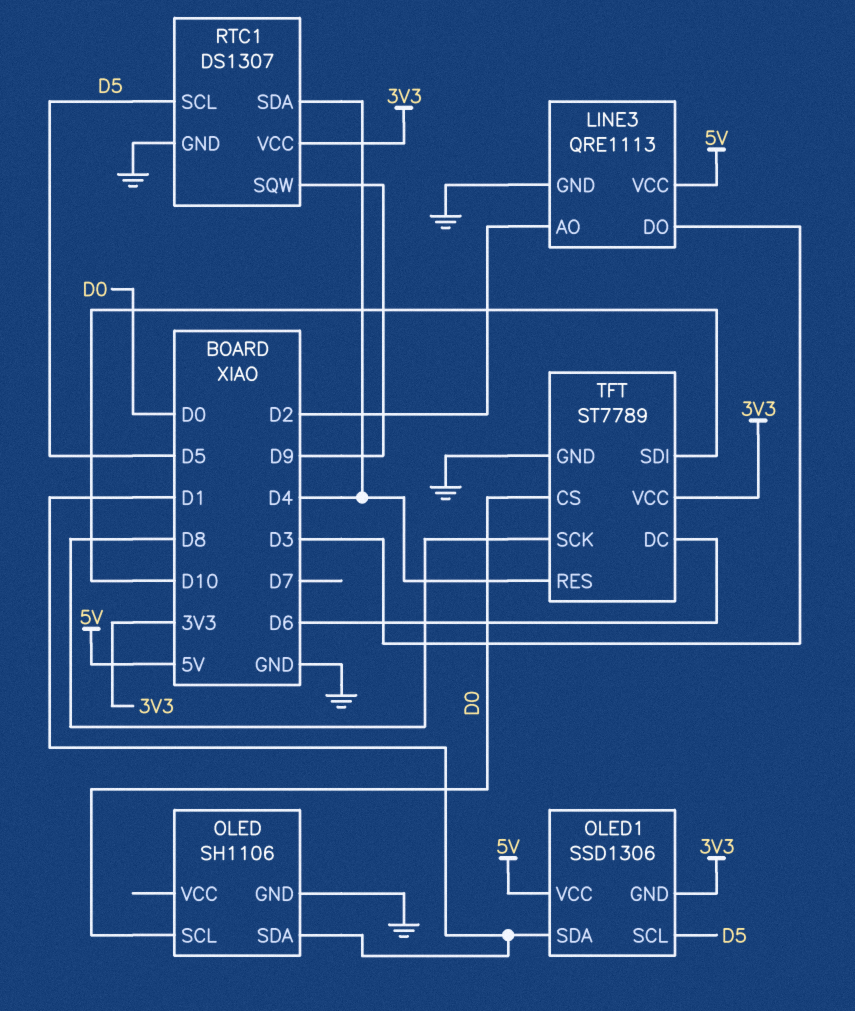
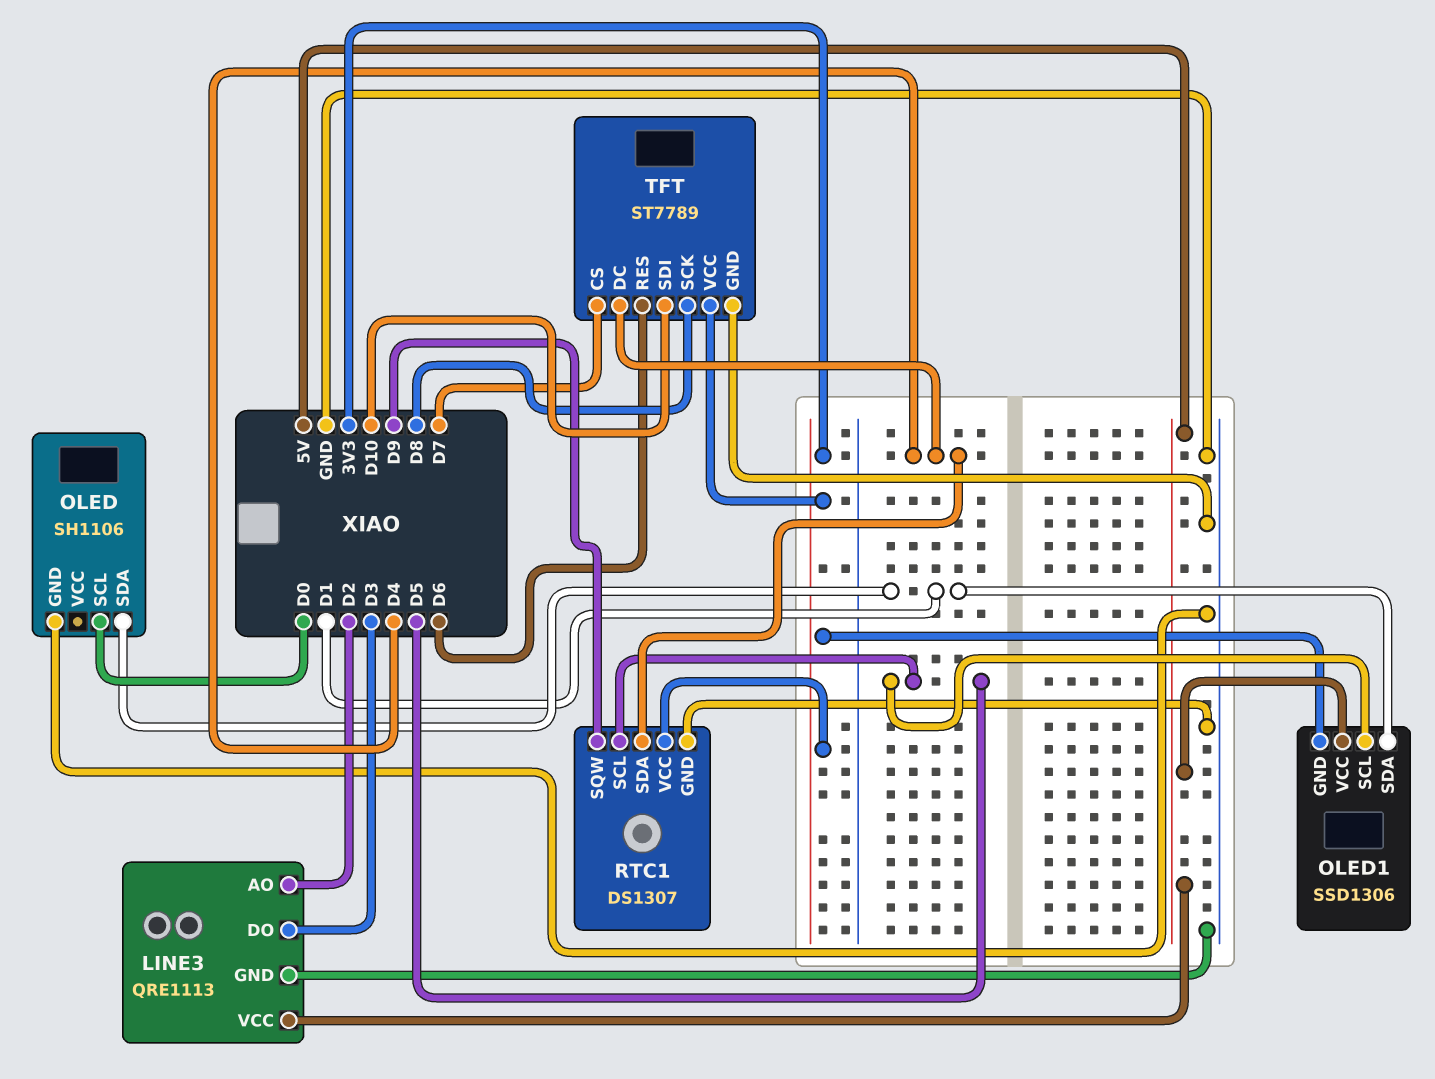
TFT pin CS: D0 -> D7
TFT pin DC: D6 -> D4
TFT pin RES: D4 -> D6

